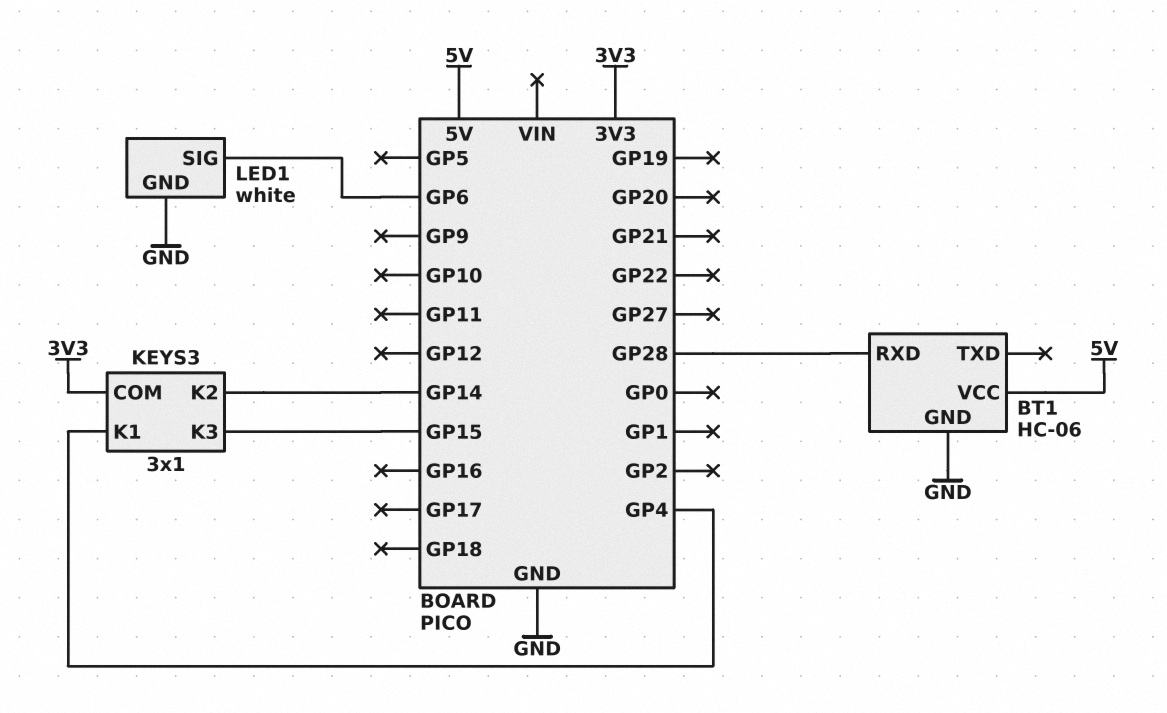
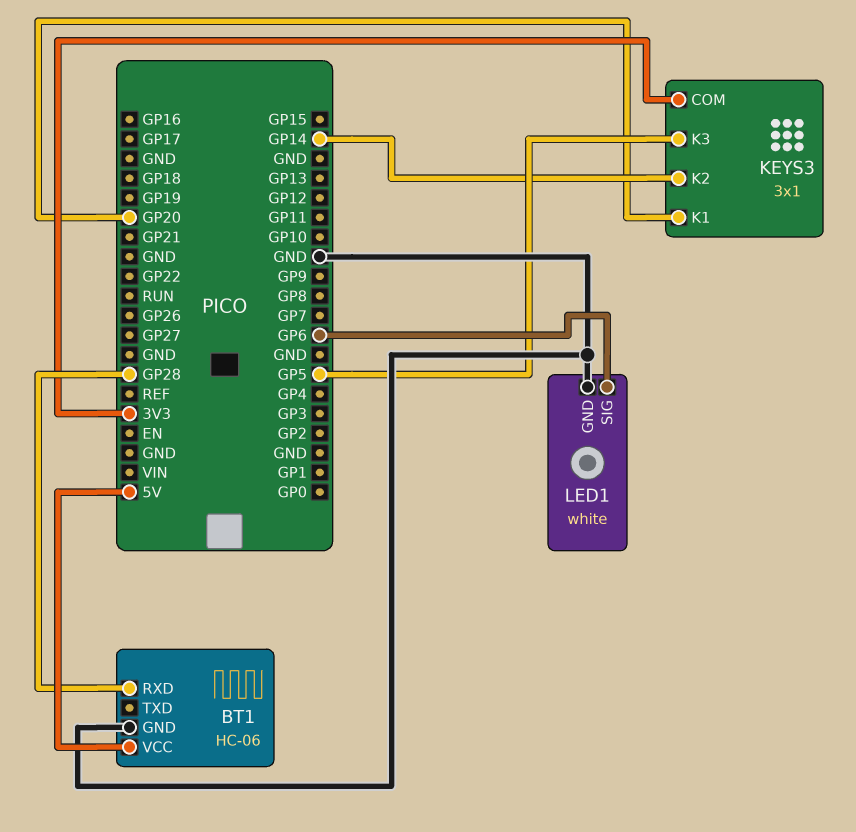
KEYS3 pin K1: GP4 -> GP20
KEYS3 pin K3: GP15 -> GP5

